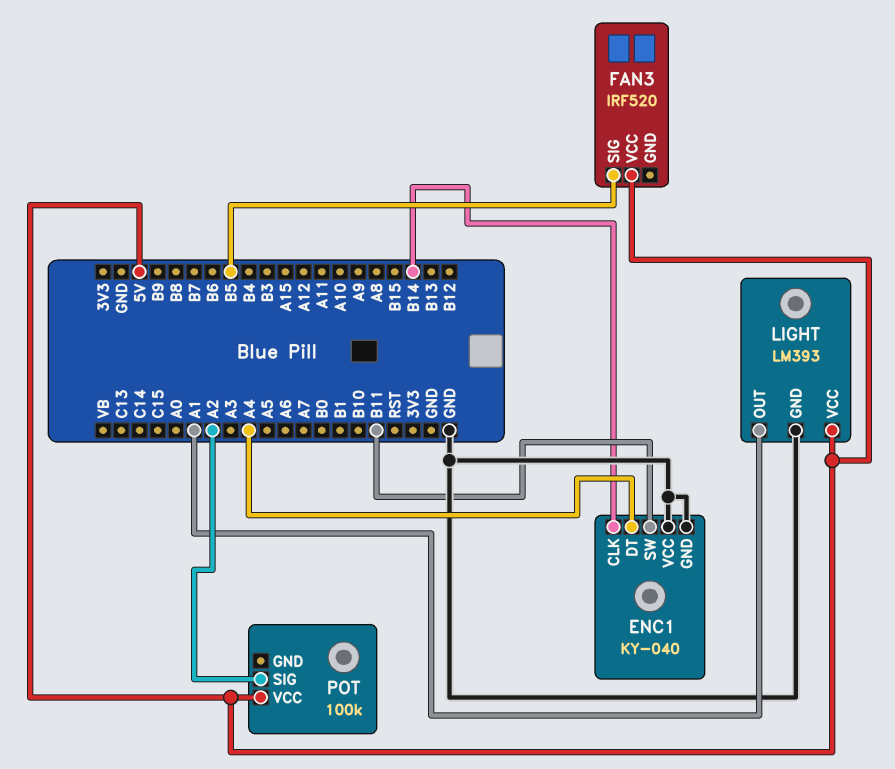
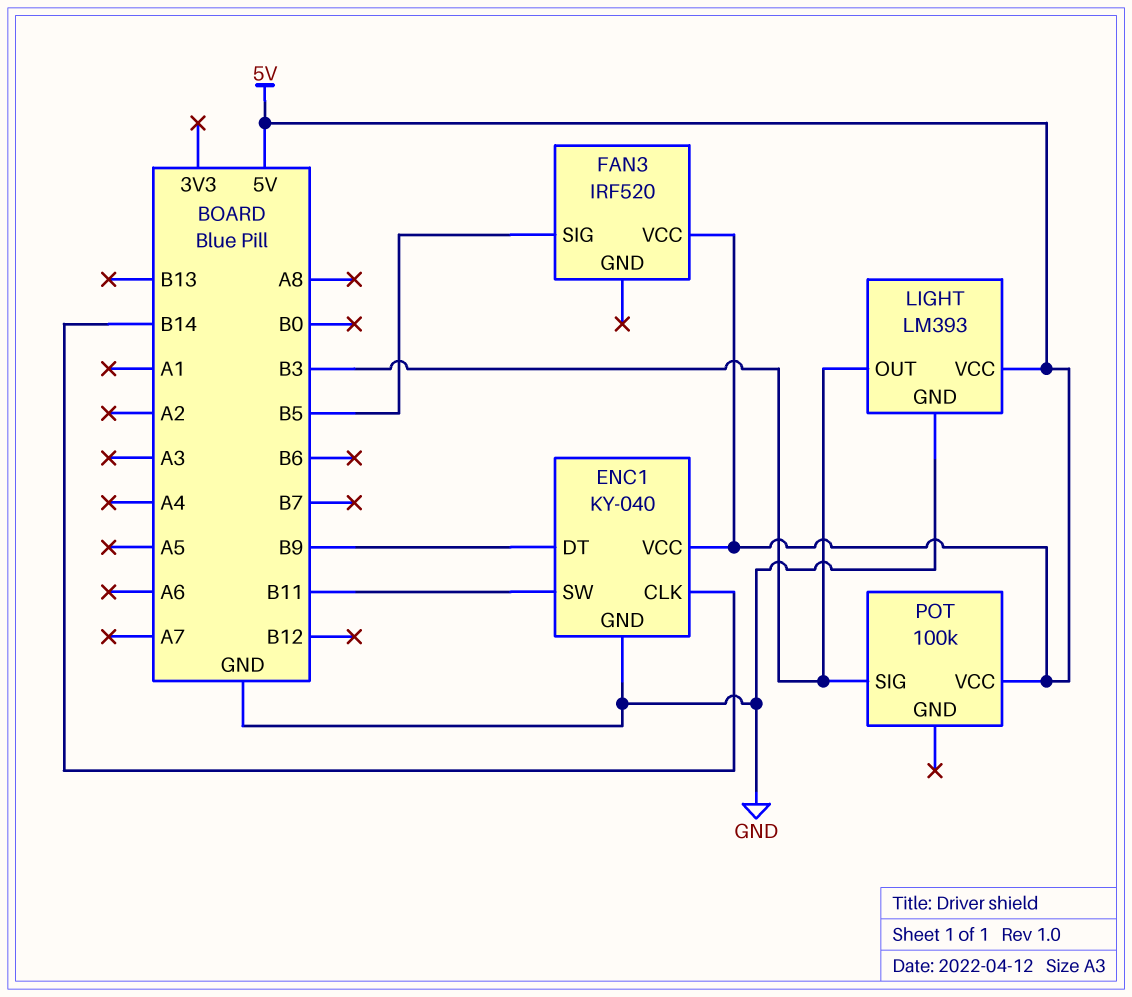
ENC1 pin DT: A4 -> B9
ENC1 pin VCC: GND -> 5V
LIGHT pin OUT: A1 -> B3
POT pin SIG: A2 -> B3

